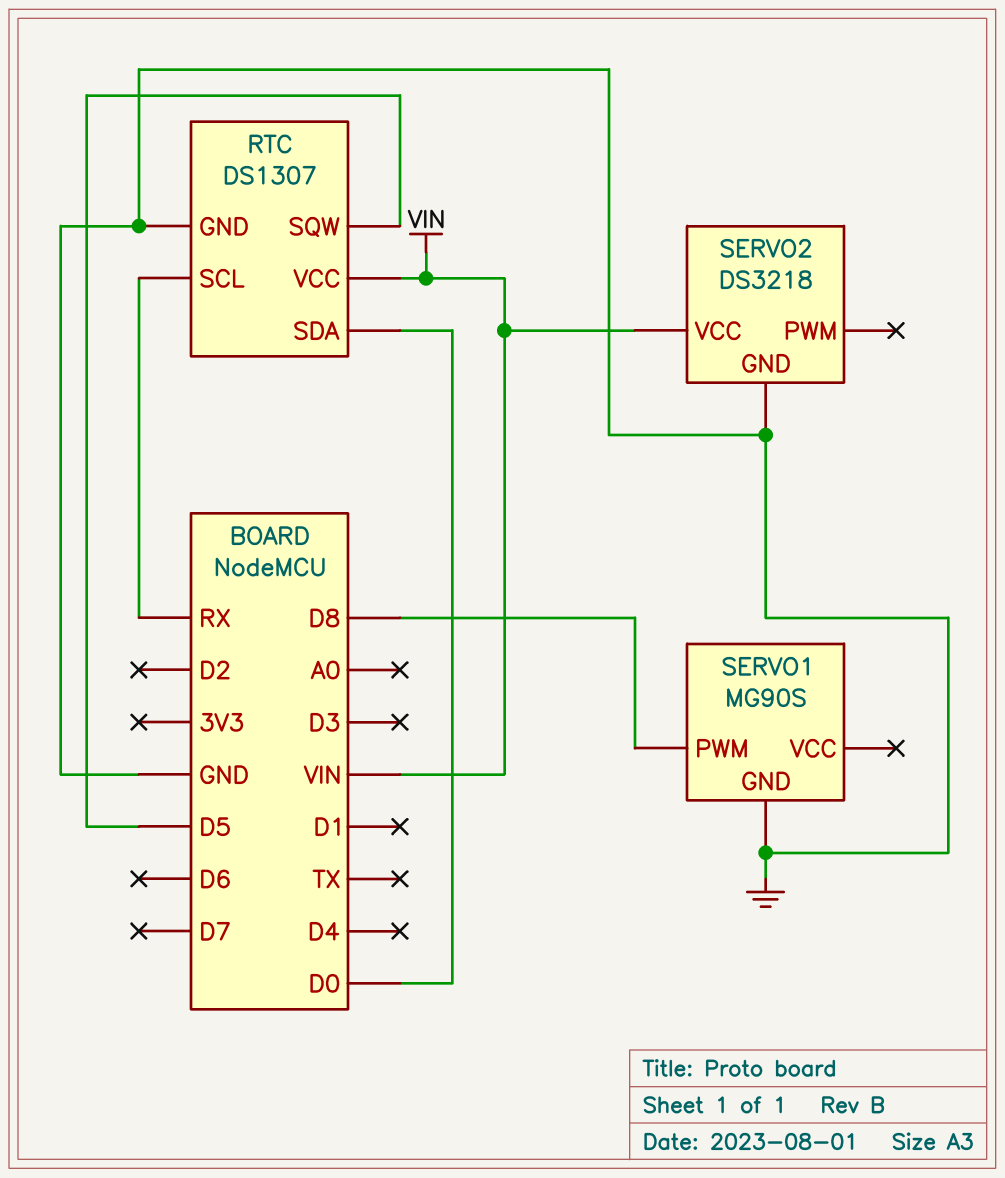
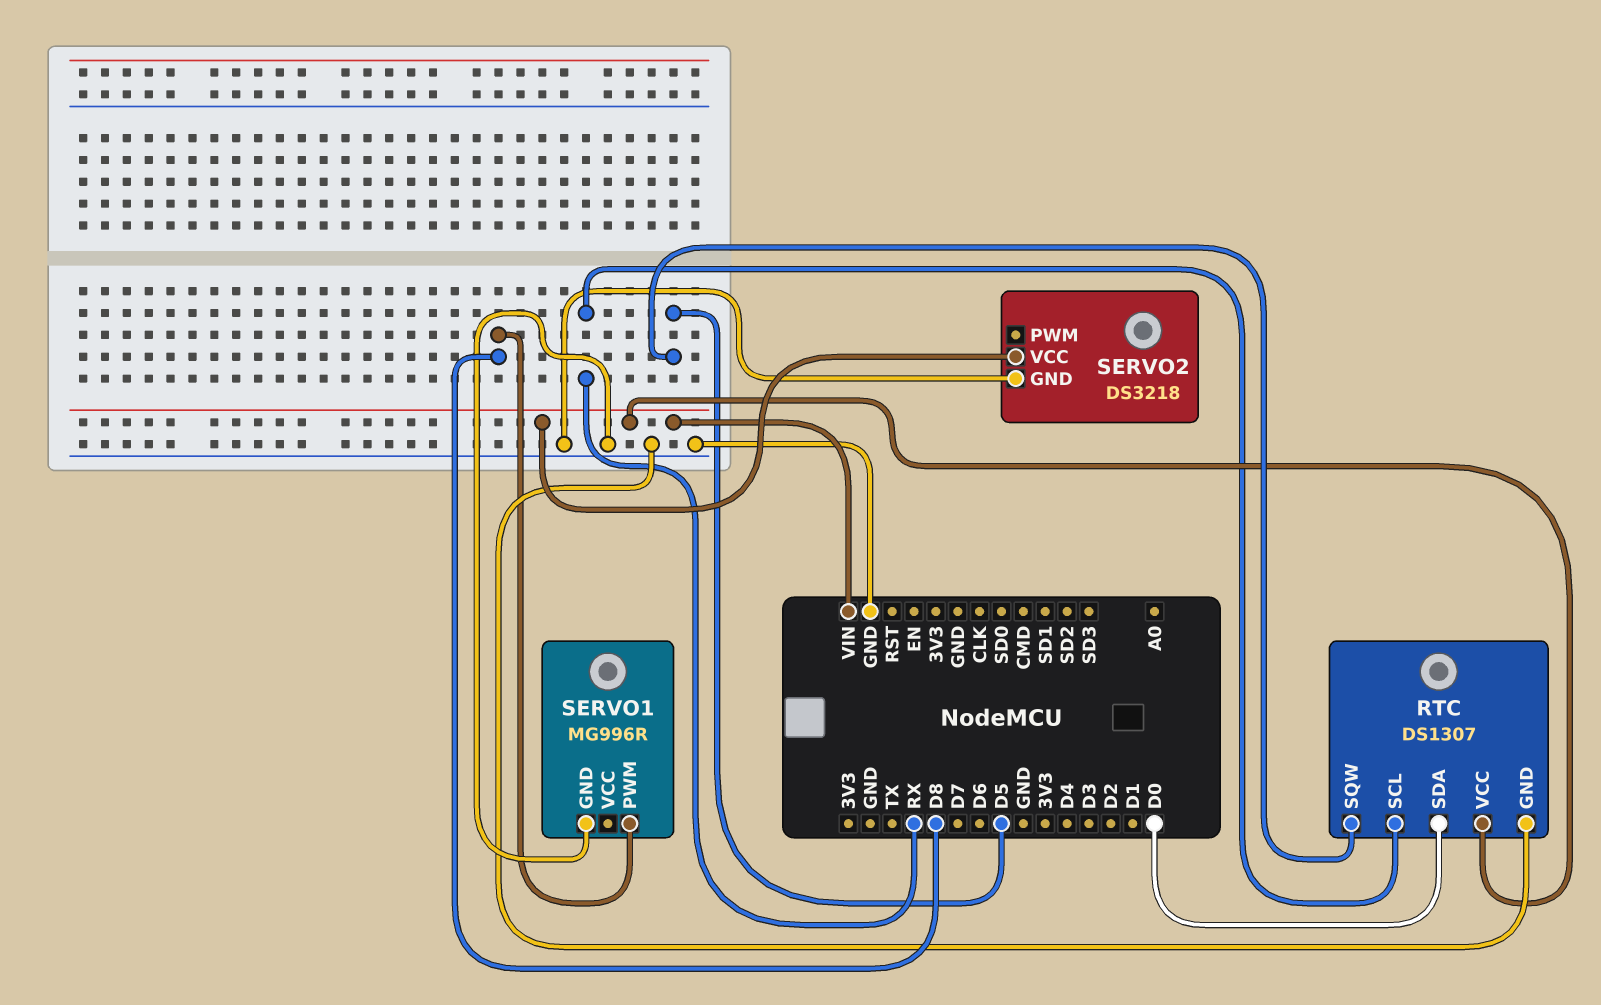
SERVO1: MG90S -> MG996R

